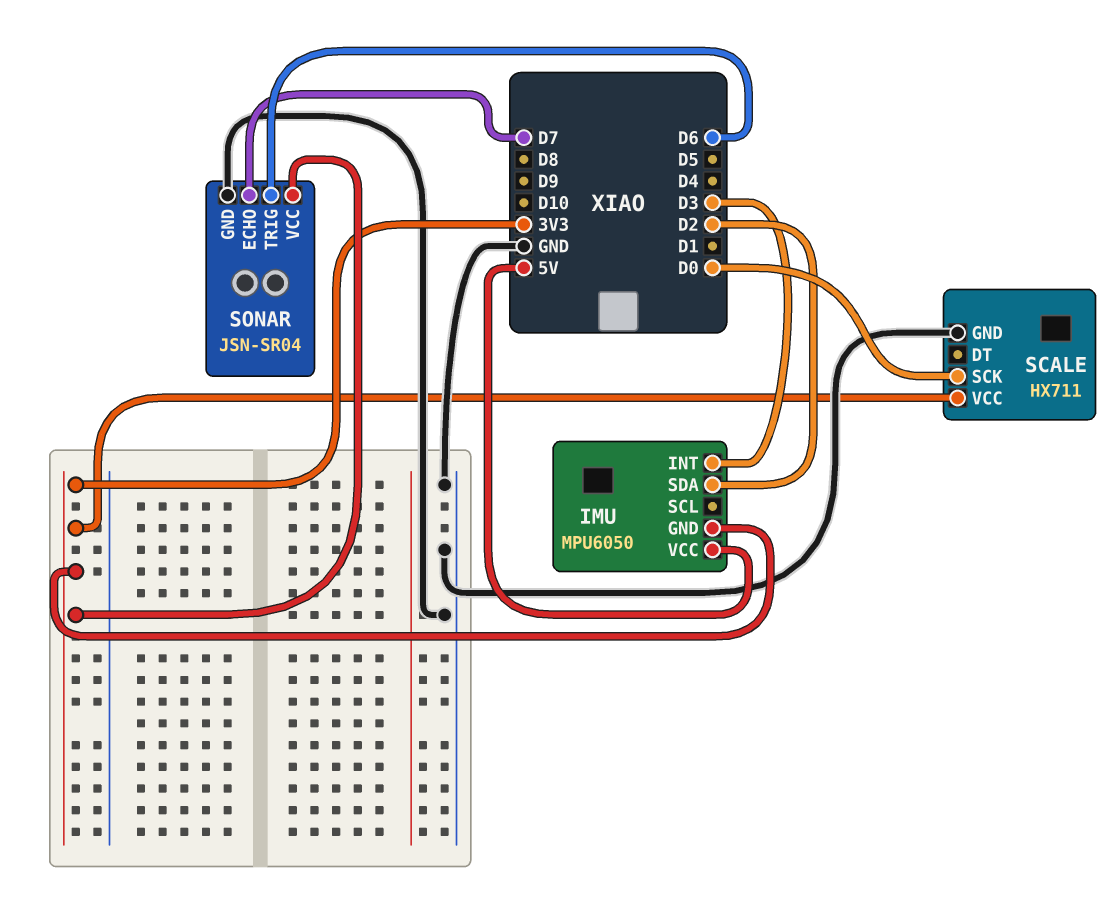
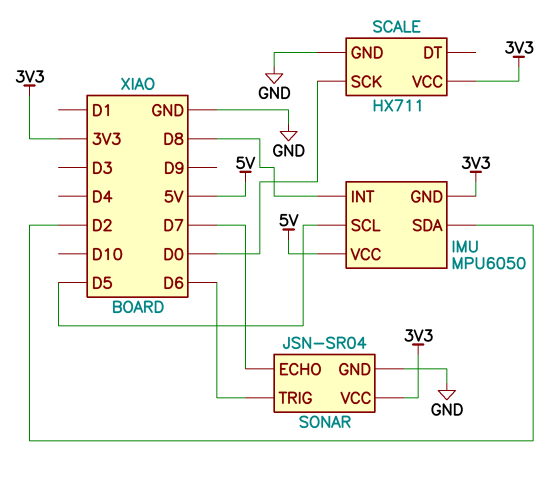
IMU pin INT: D3 -> D8
IMU pin SCL: none -> D5

